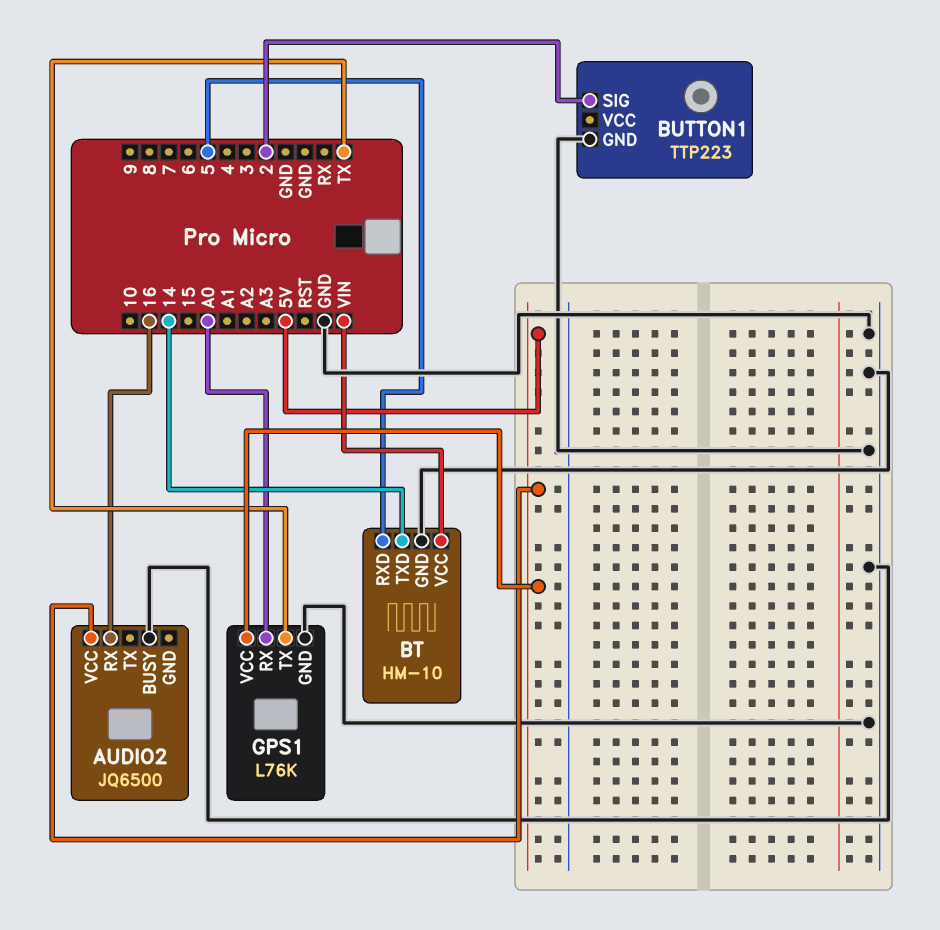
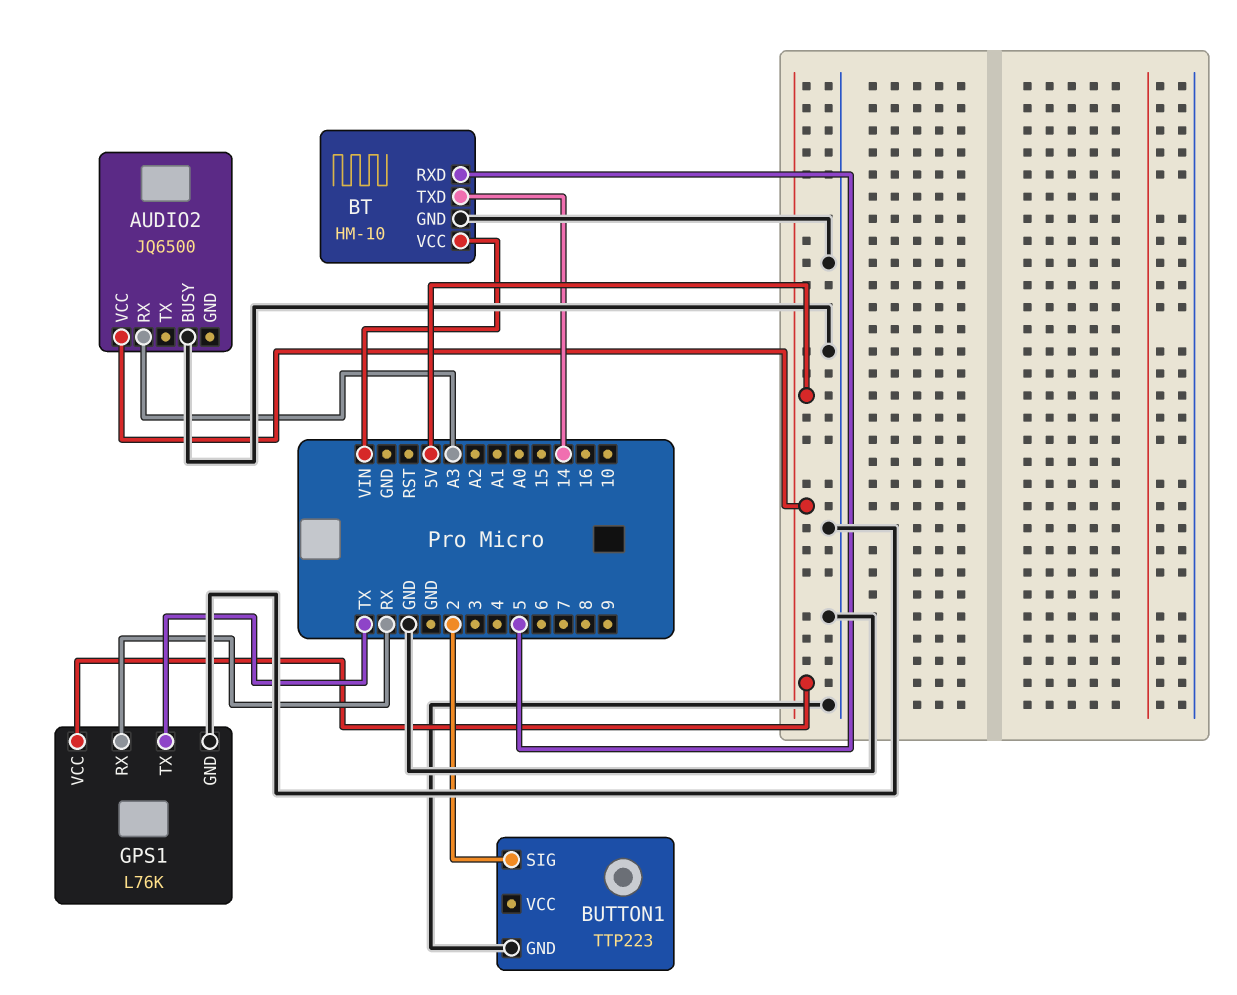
AUDIO2 pin RX: 16 -> A3
GPS1 pin RX: A0 -> RX

